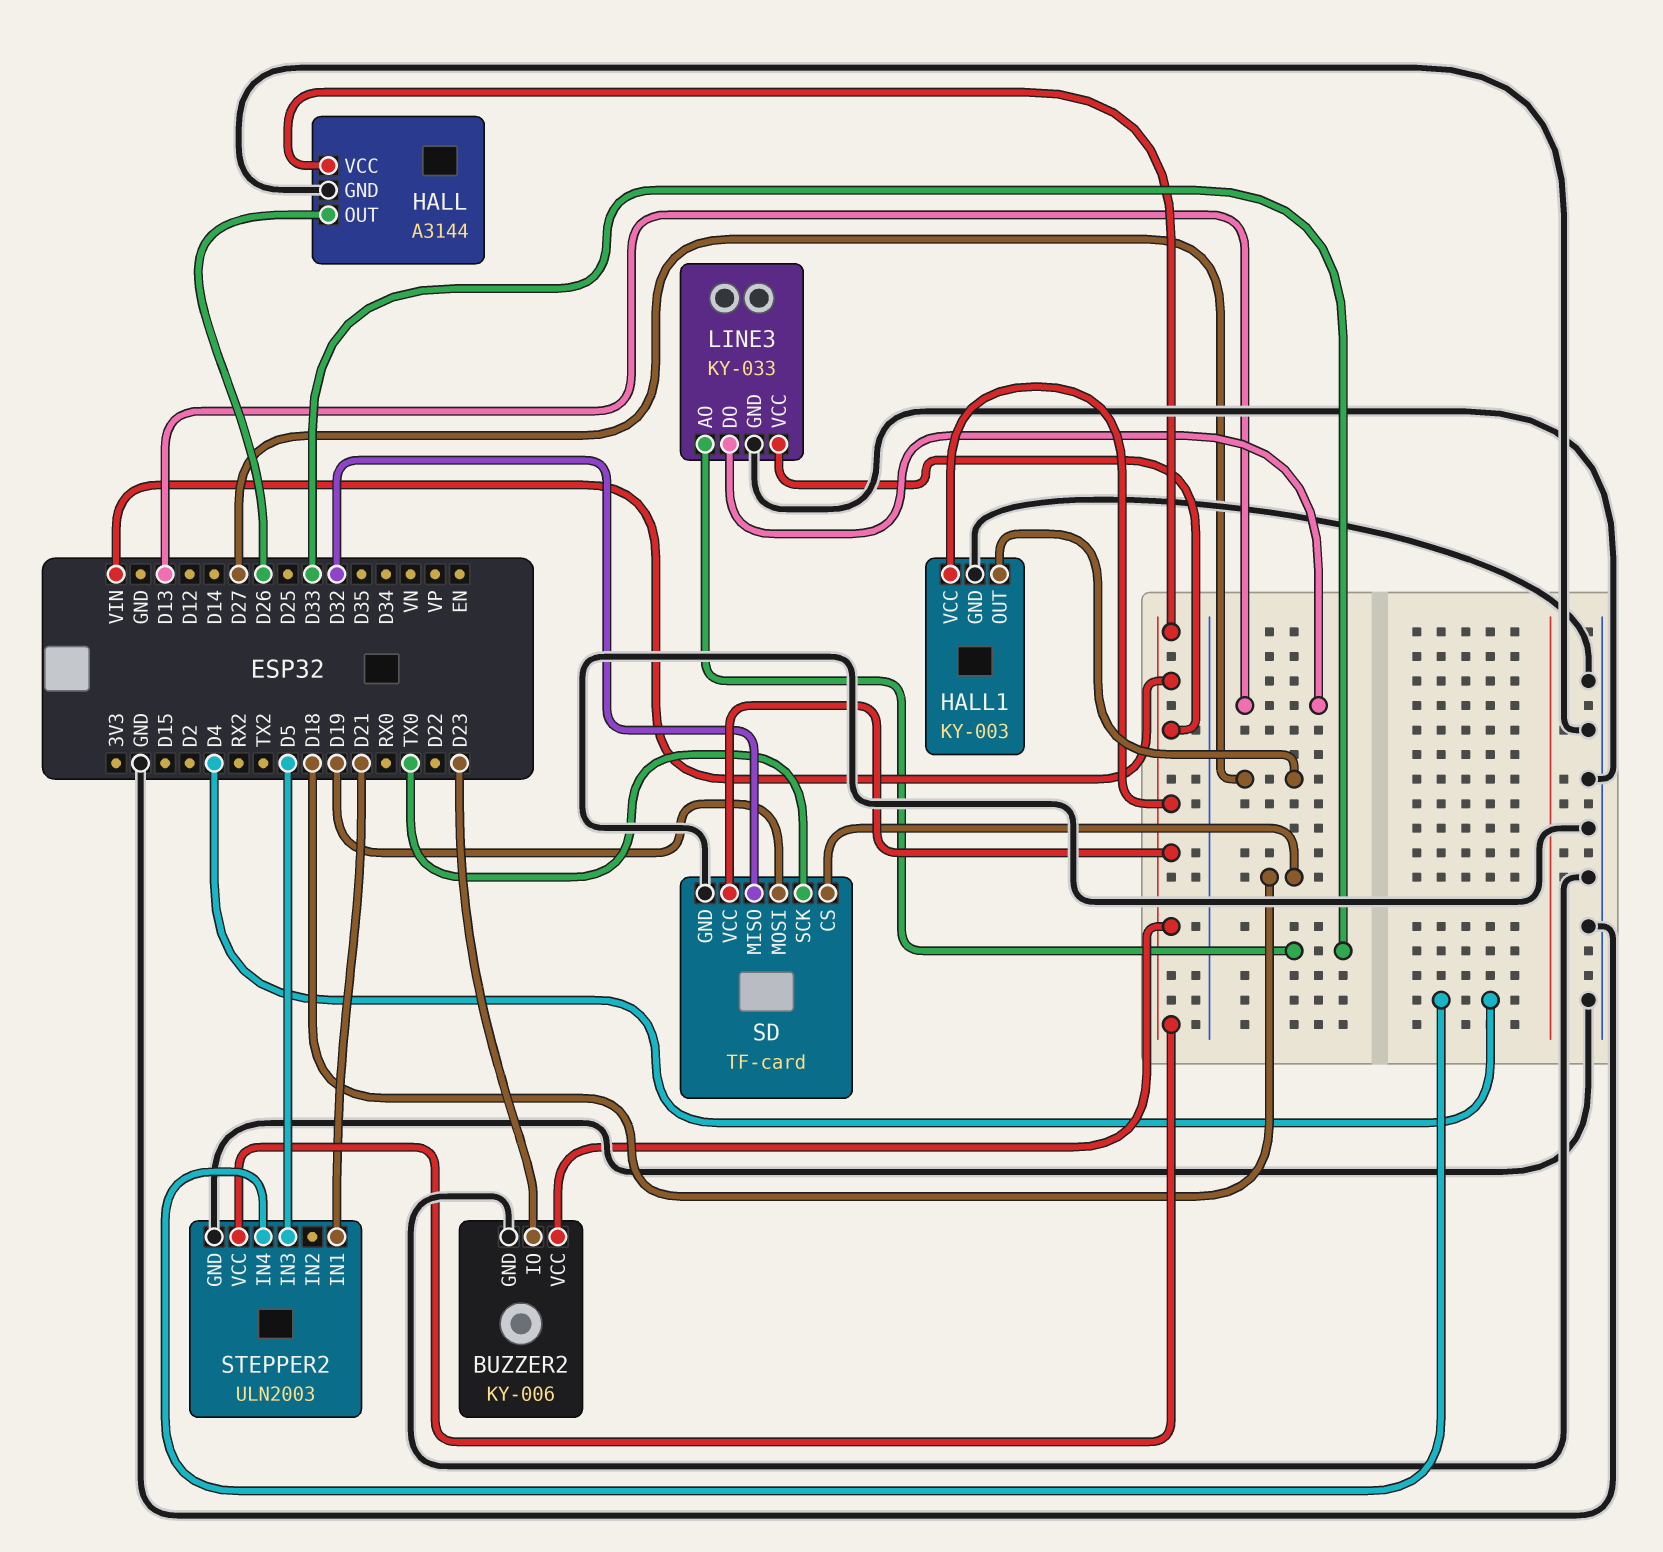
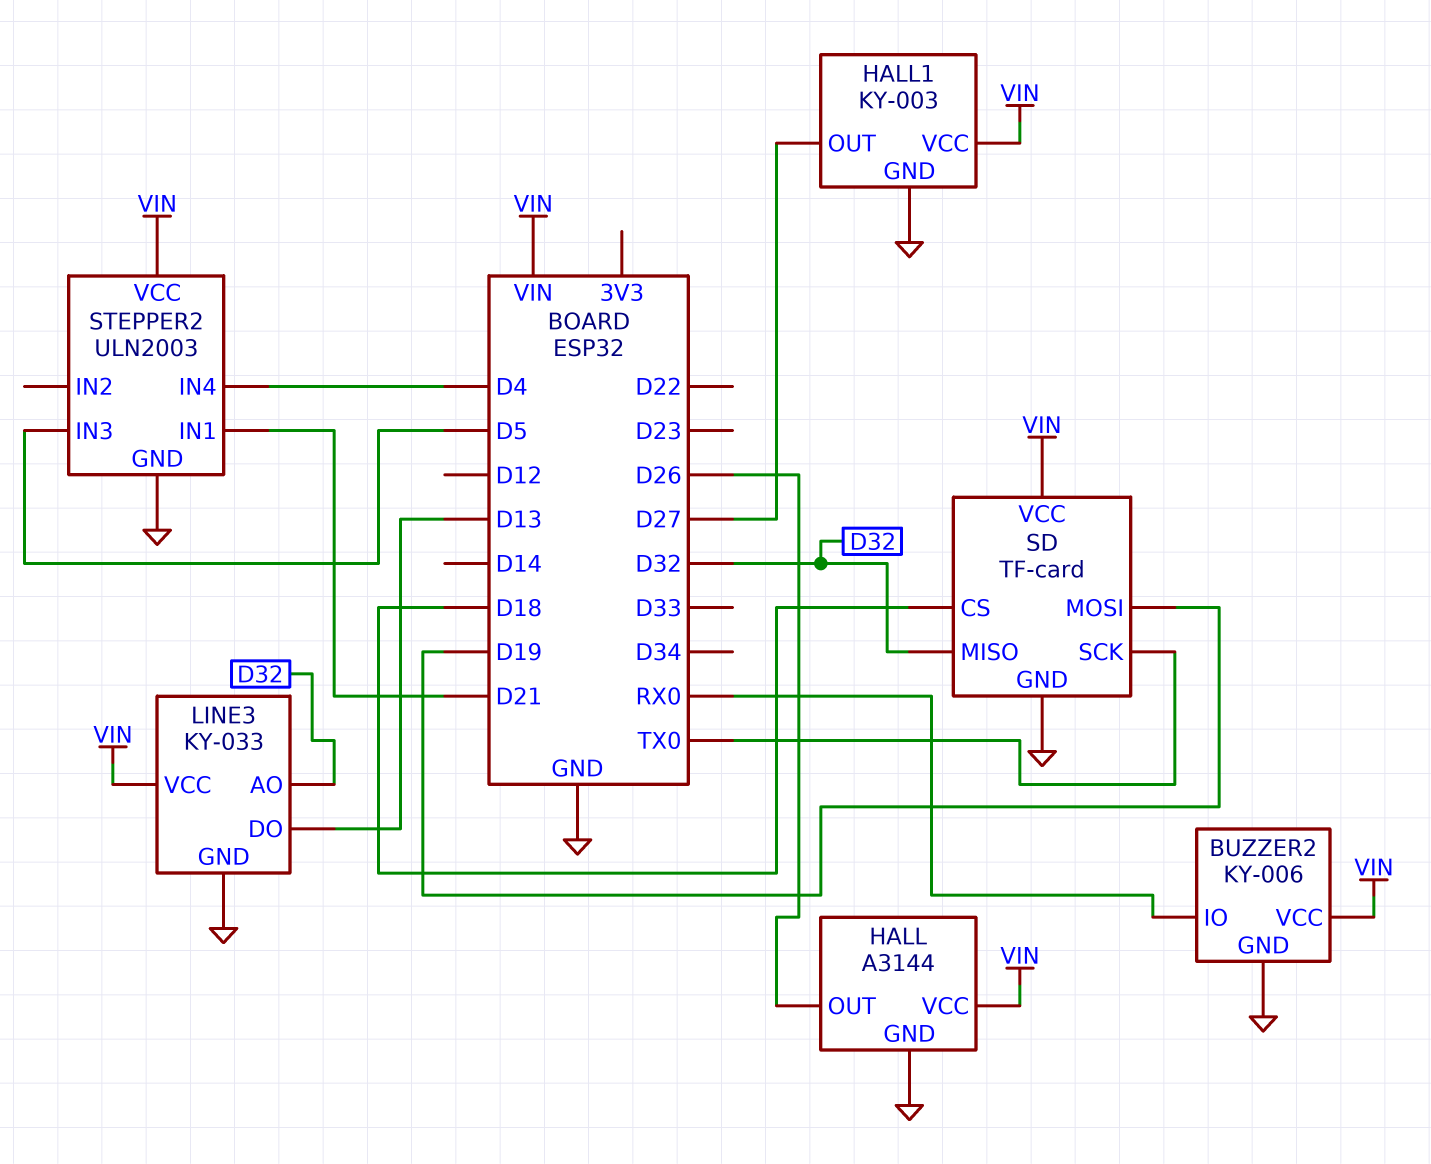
BUZZER2 pin IO: D23 -> RX0
LINE3 pin AO: D33 -> D32

